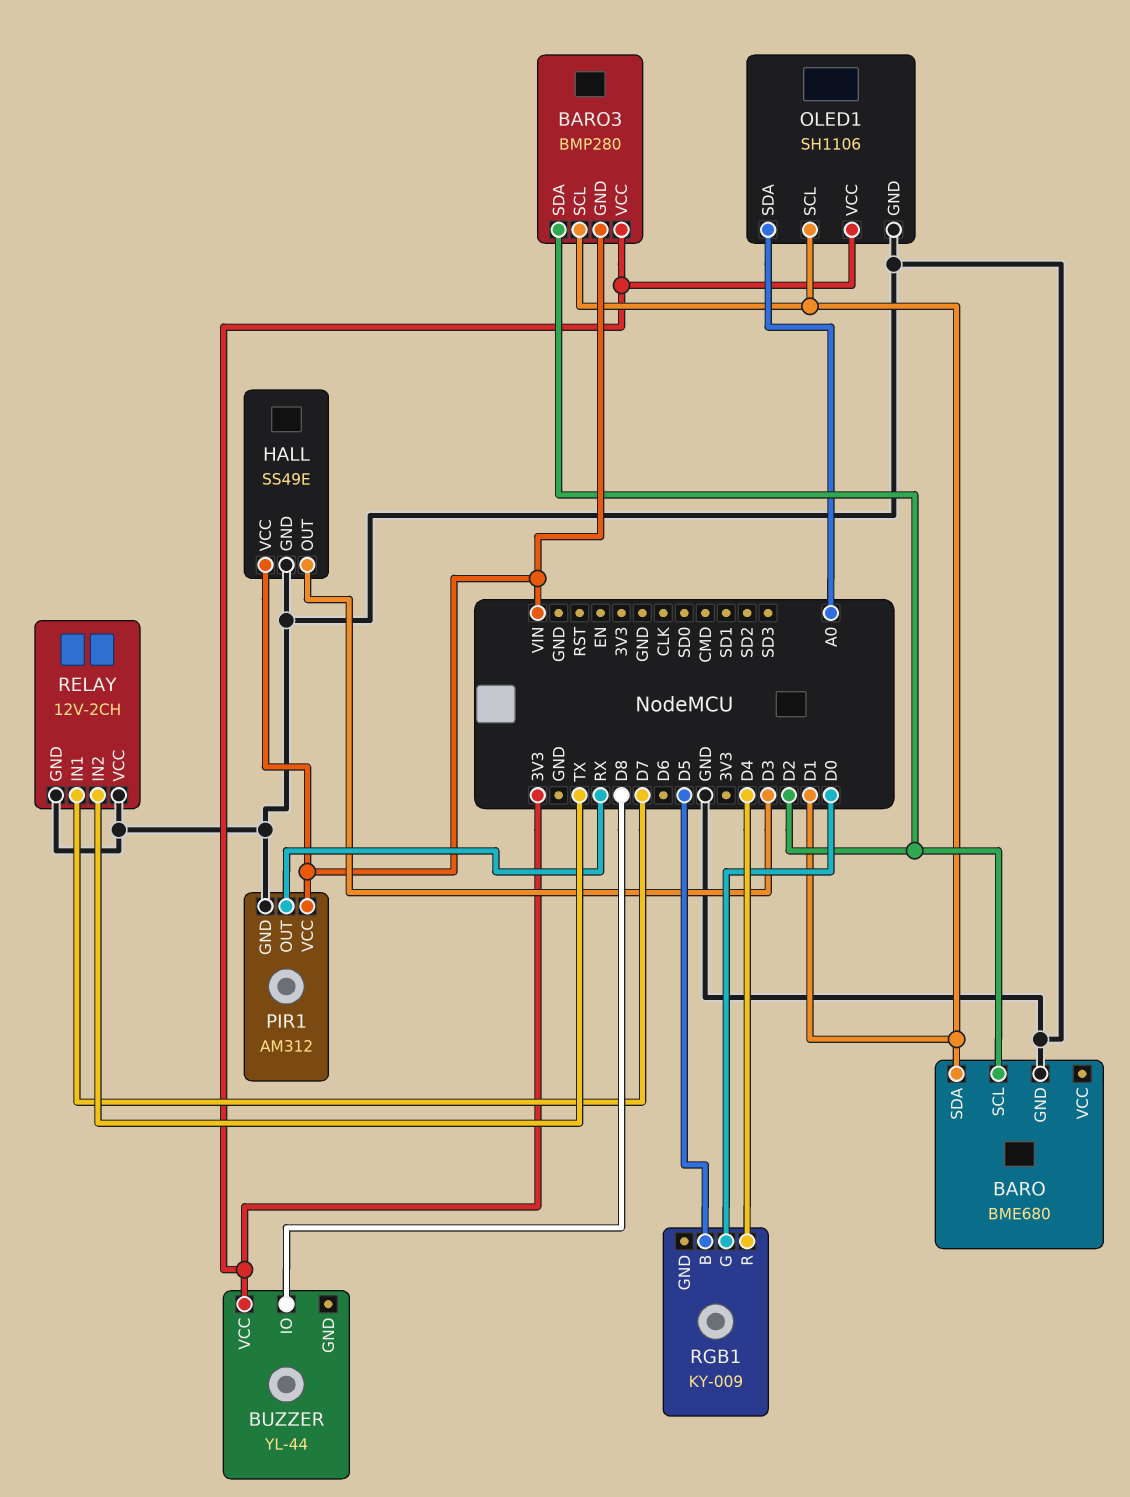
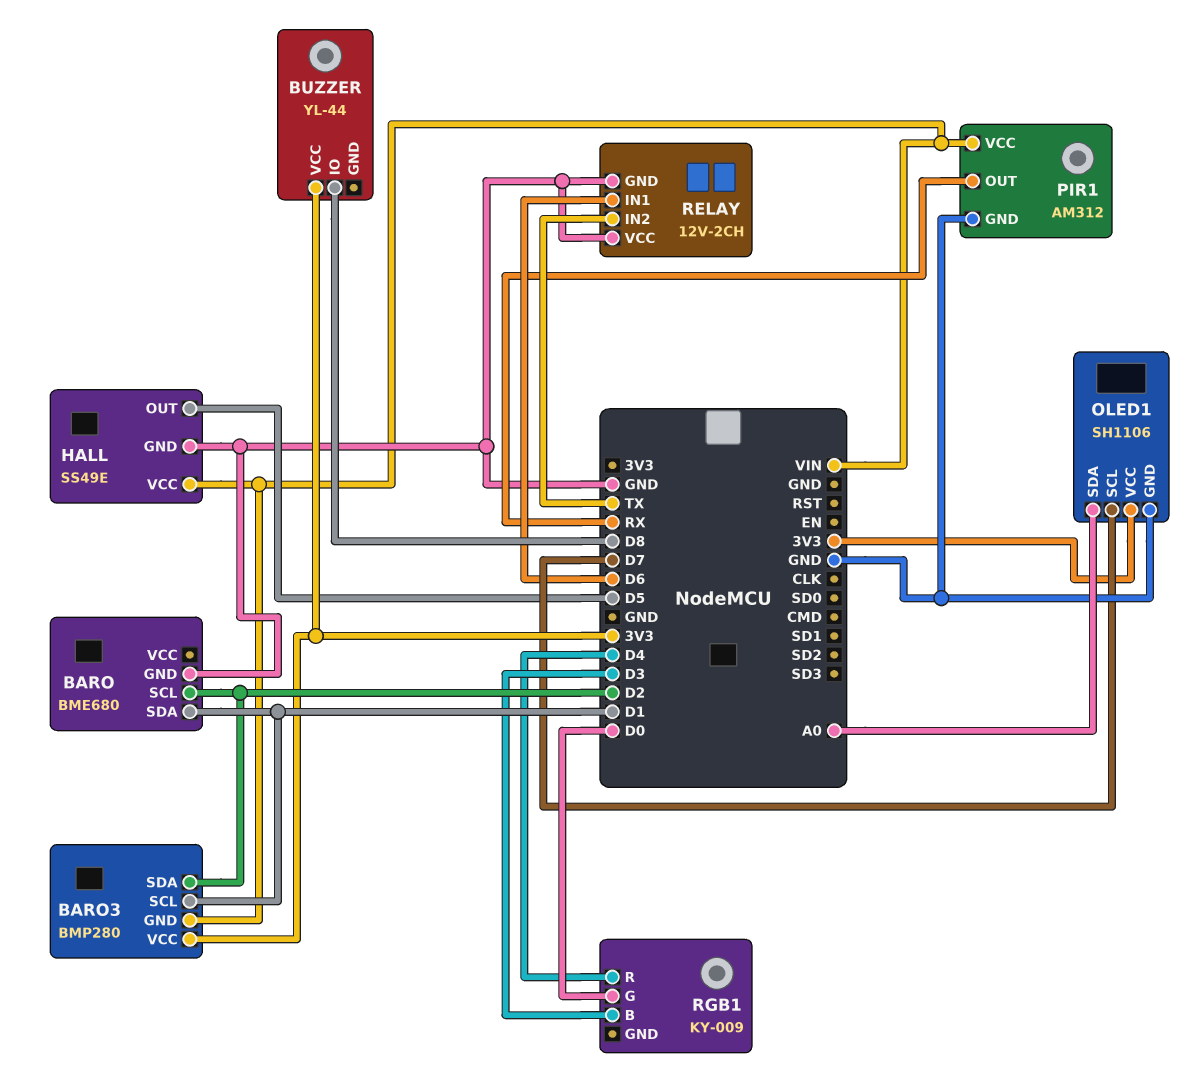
HALL pin OUT: D3 -> D5
OLED1 pin SCL: D1 -> D7
RELAY pin IN1: D7 -> D6
RGB1 pin B: D5 -> D3

